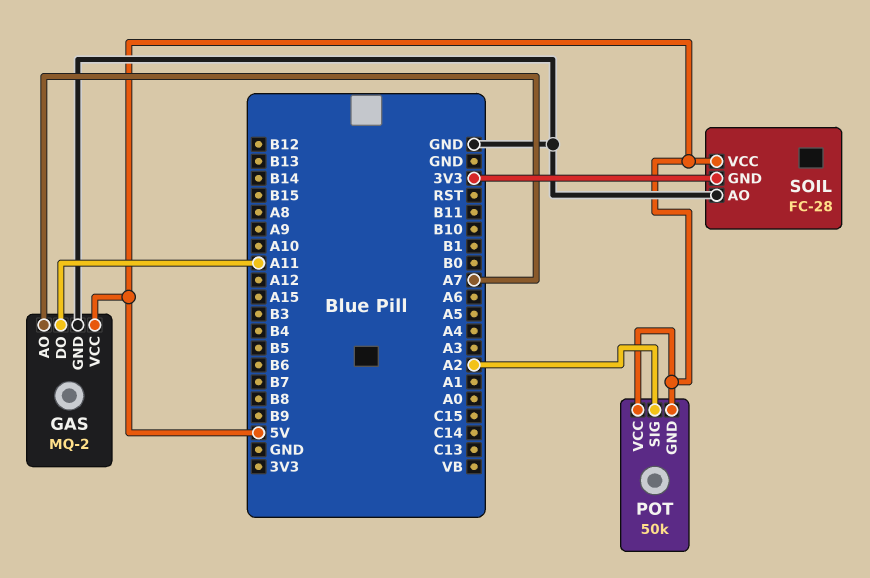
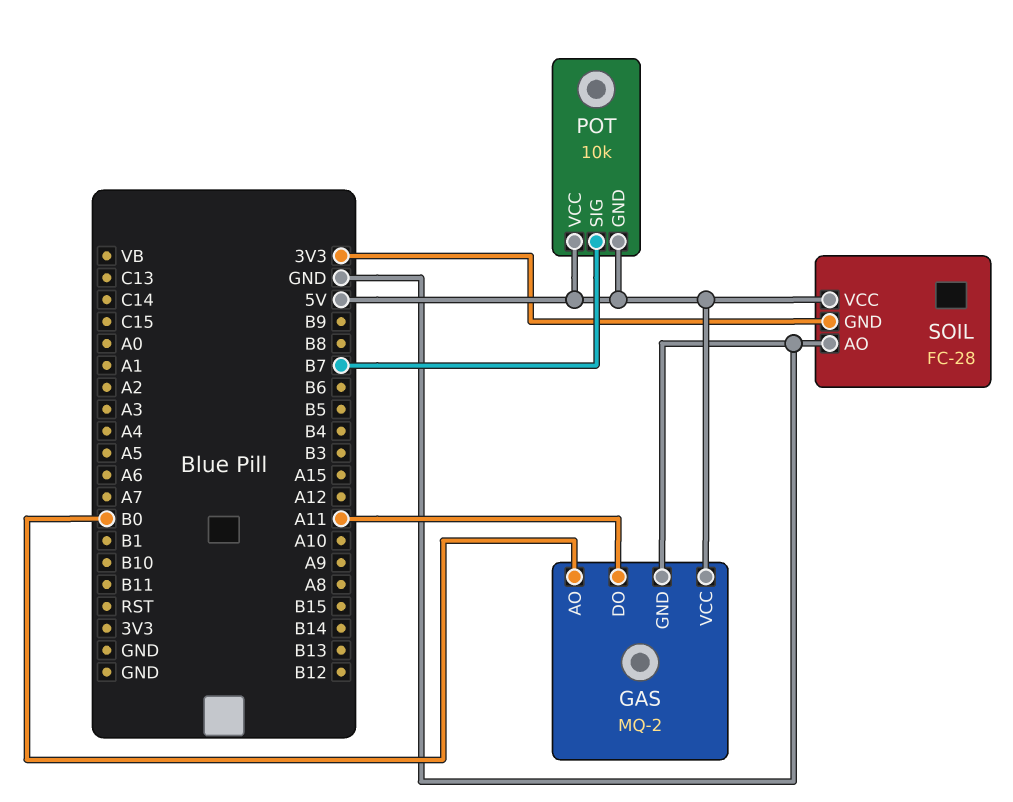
GAS pin AO: A7 -> B0
POT: 50k -> 10k
POT pin SIG: A2 -> B7

